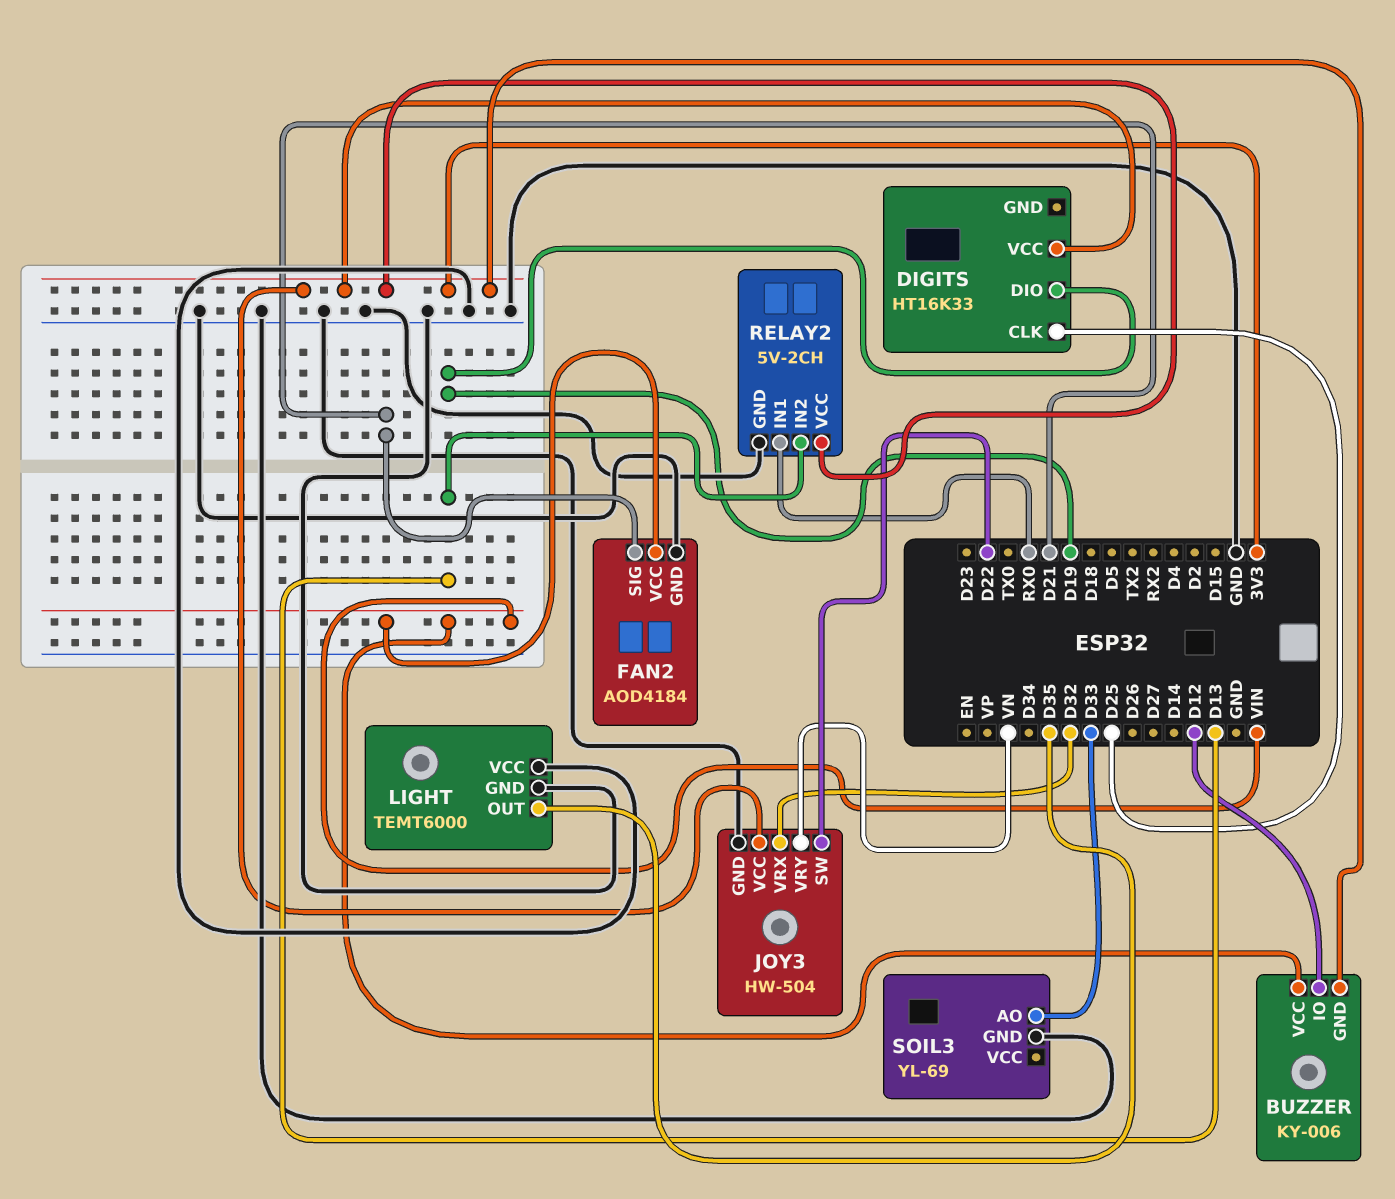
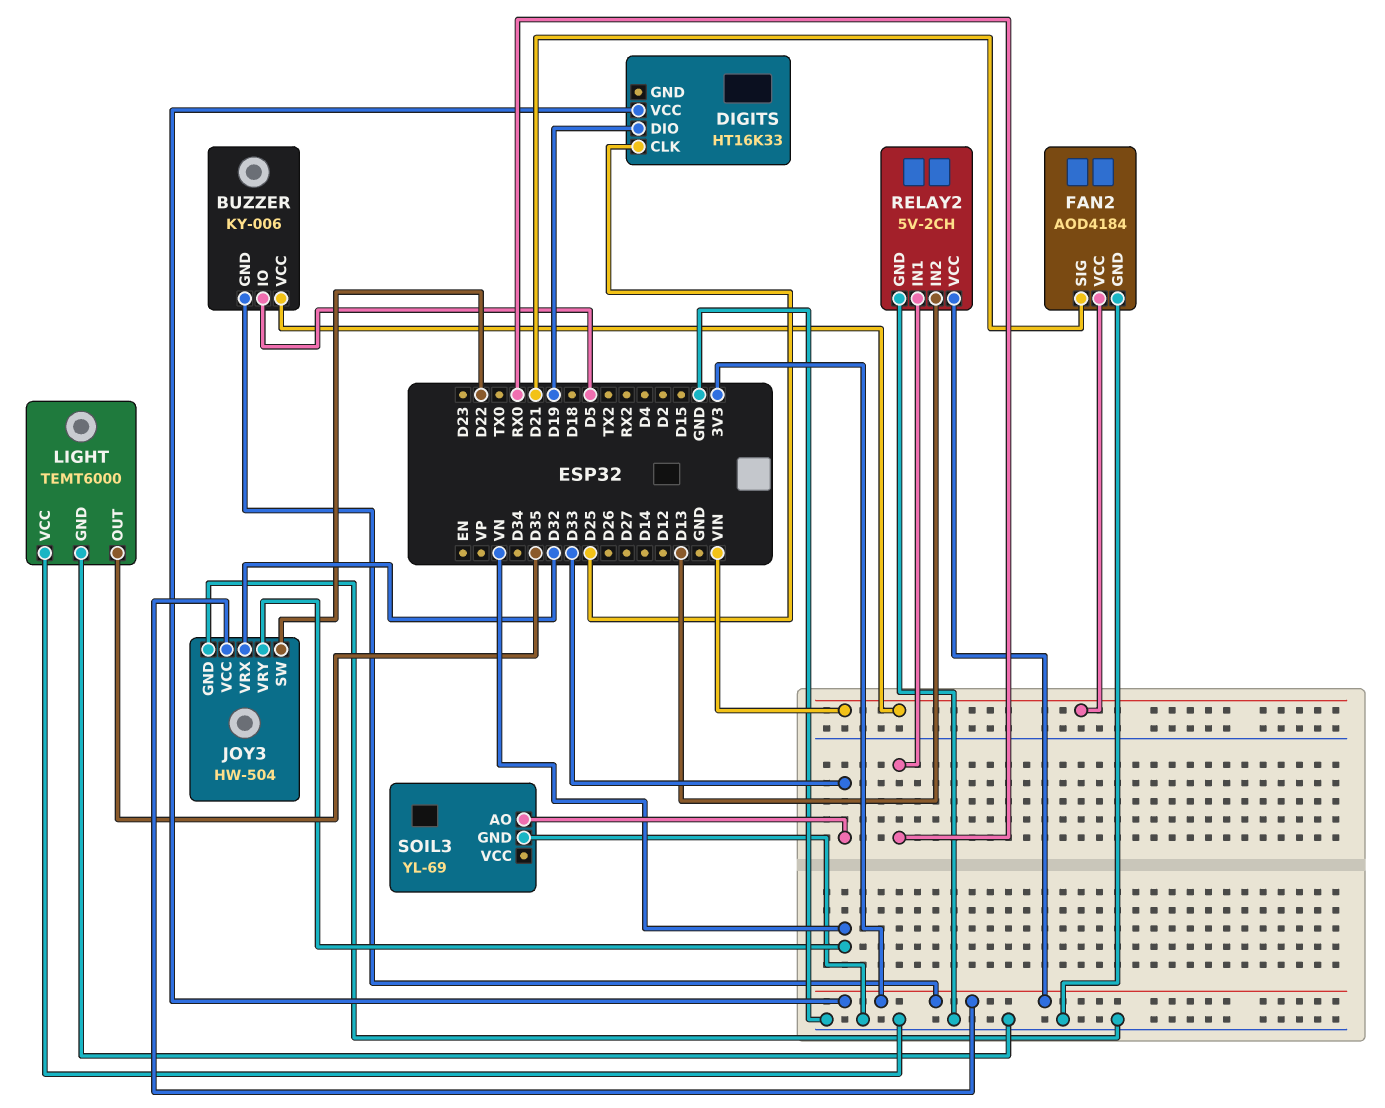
BUZZER pin IO: D12 -> D5

